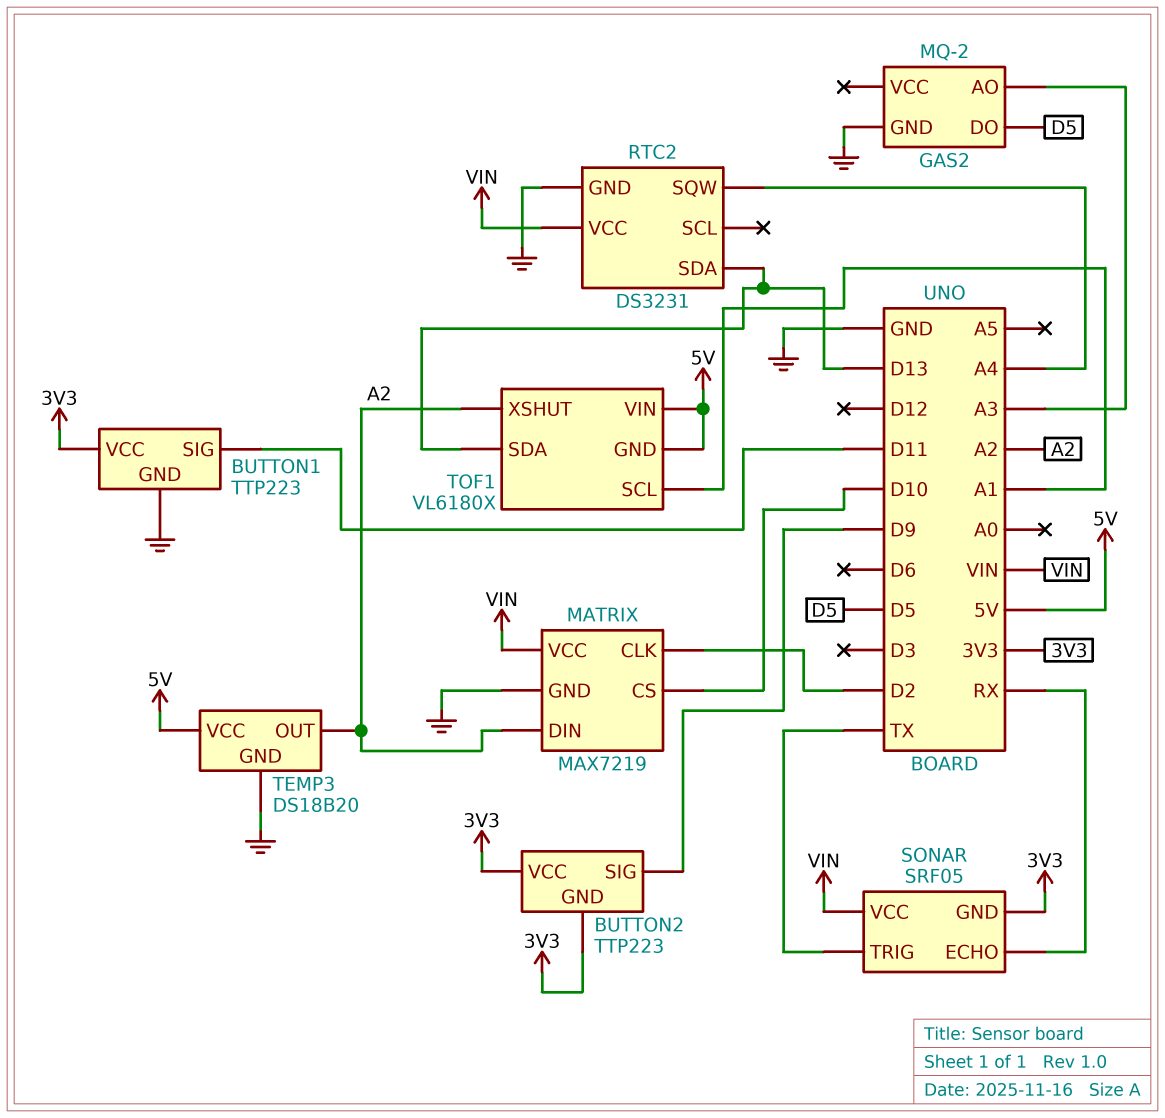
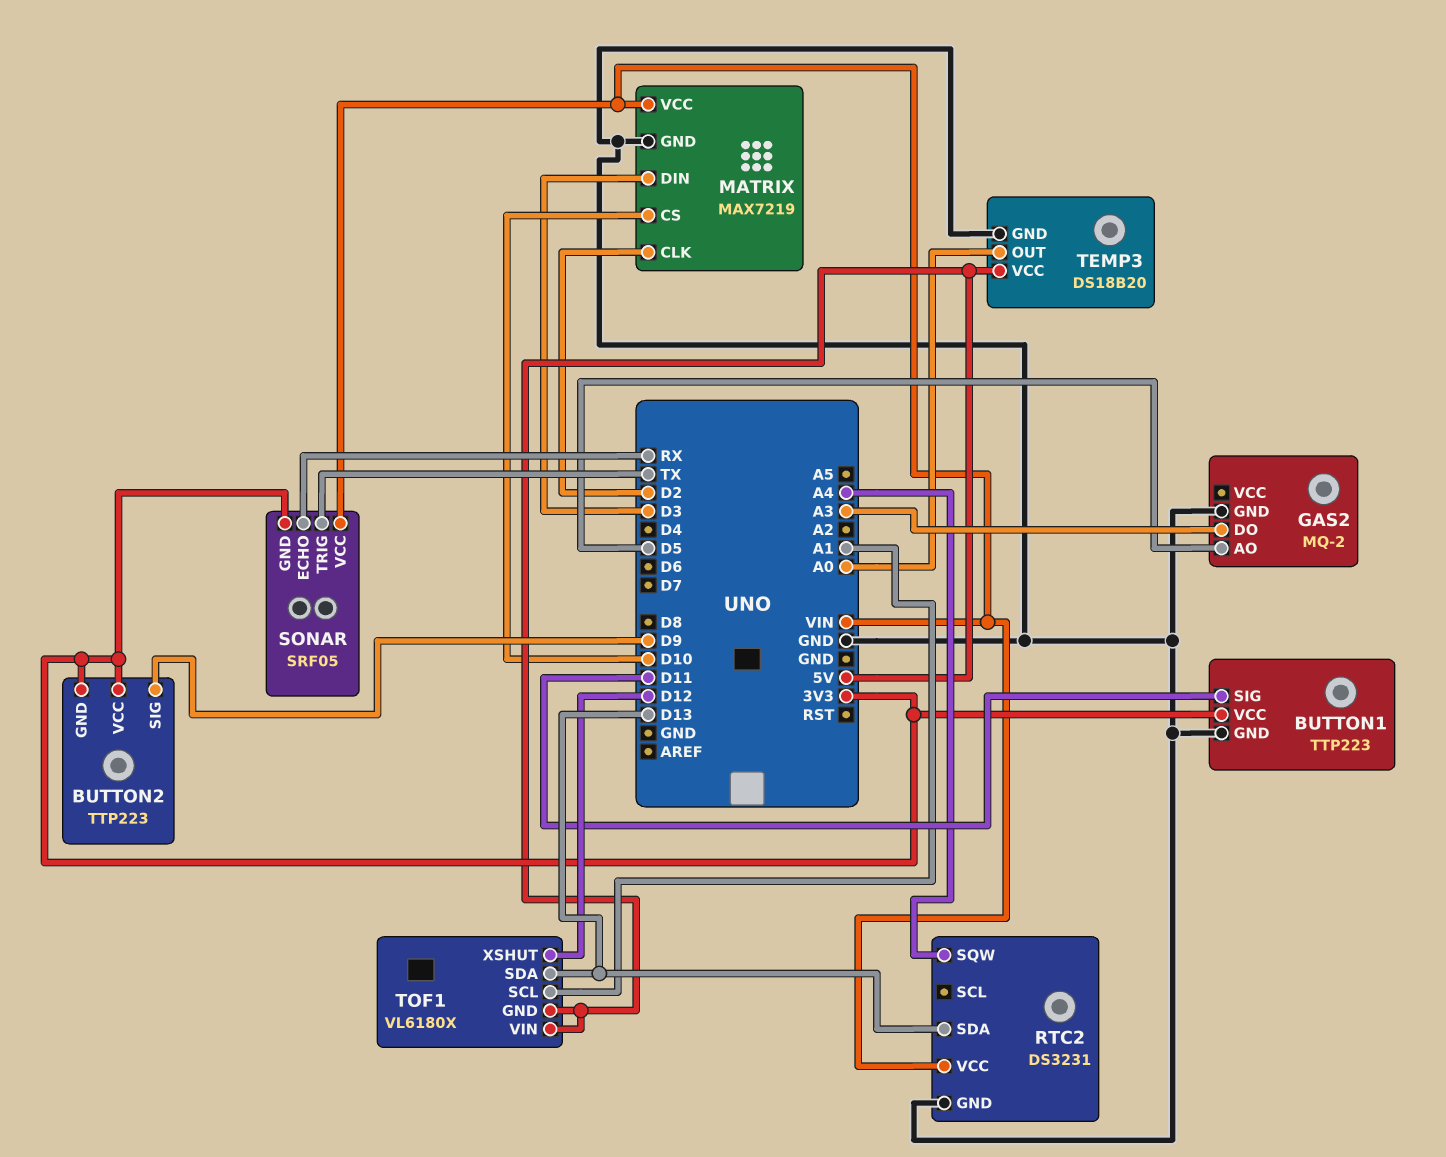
GAS2 pin AO: A3 -> D5
GAS2 pin DO: D5 -> A3
MATRIX pin DIN: A2 -> D3
TEMP3 pin OUT: A2 -> A0
TOF1 pin XSHUT: A2 -> D12

